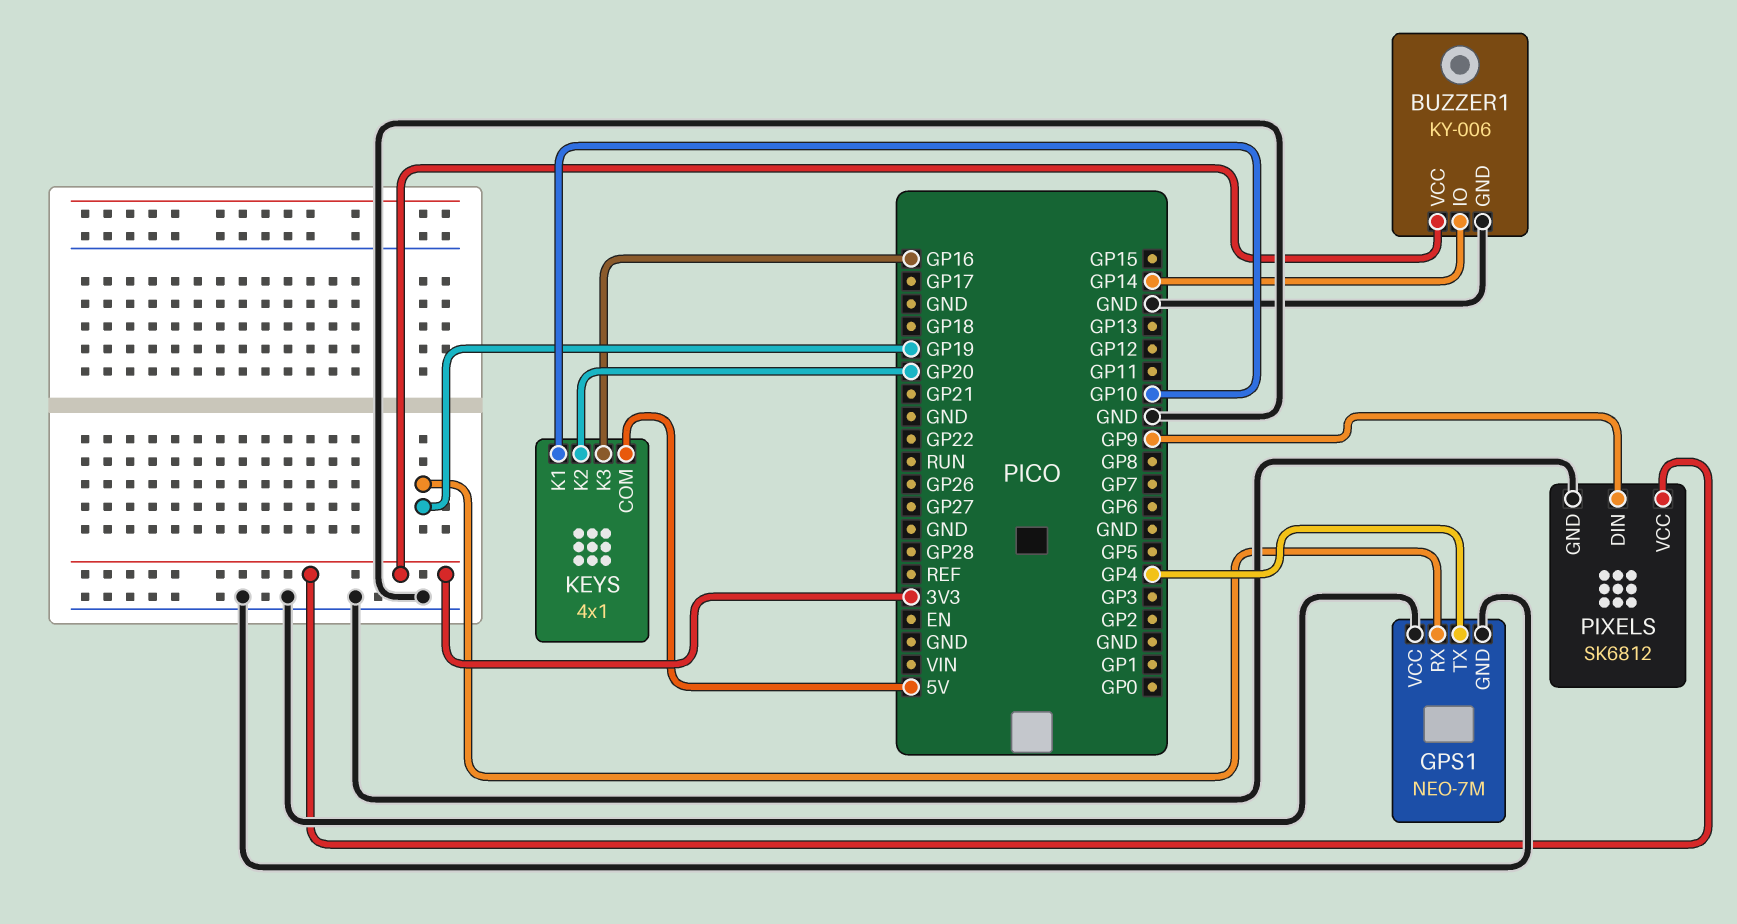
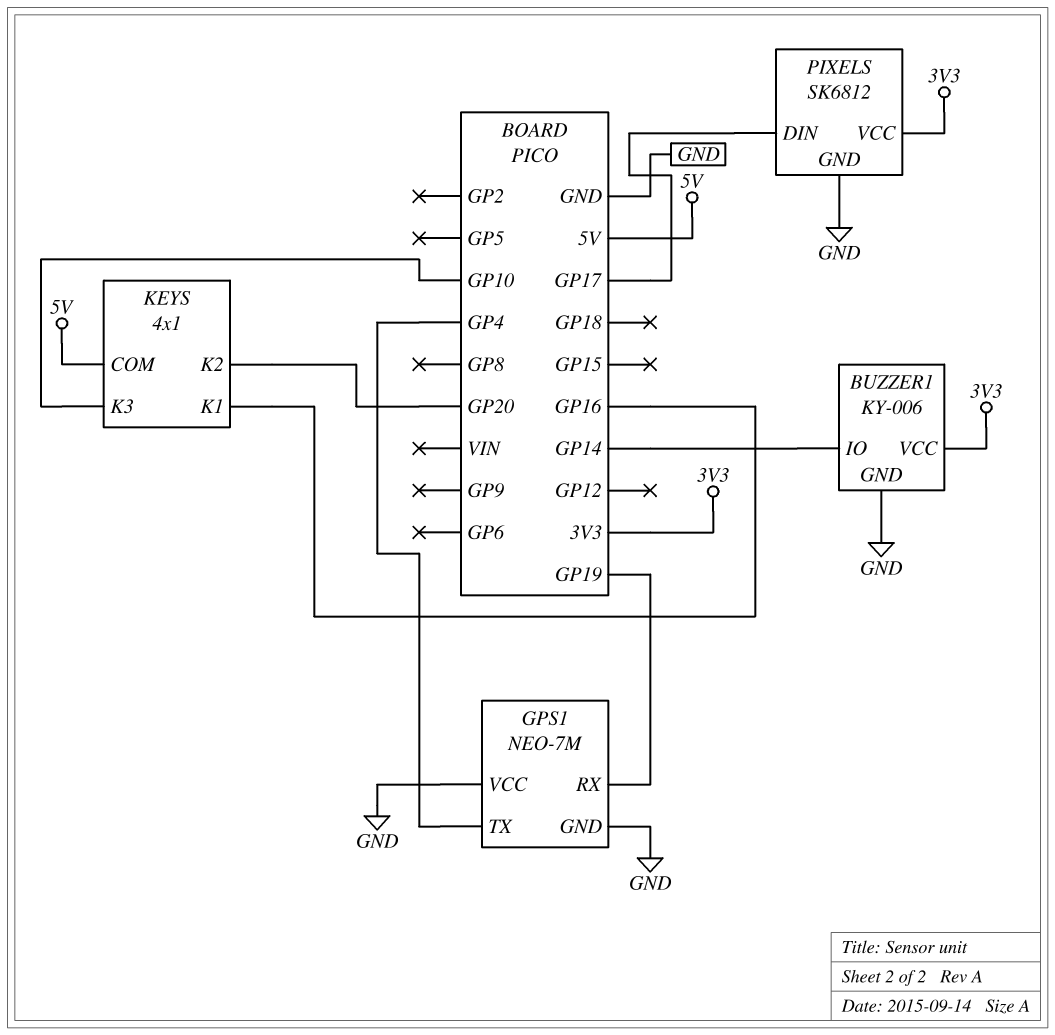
KEYS pin K1: GP10 -> GP16
KEYS pin K3: GP16 -> GP10
PIXELS pin DIN: GP9 -> GP17

